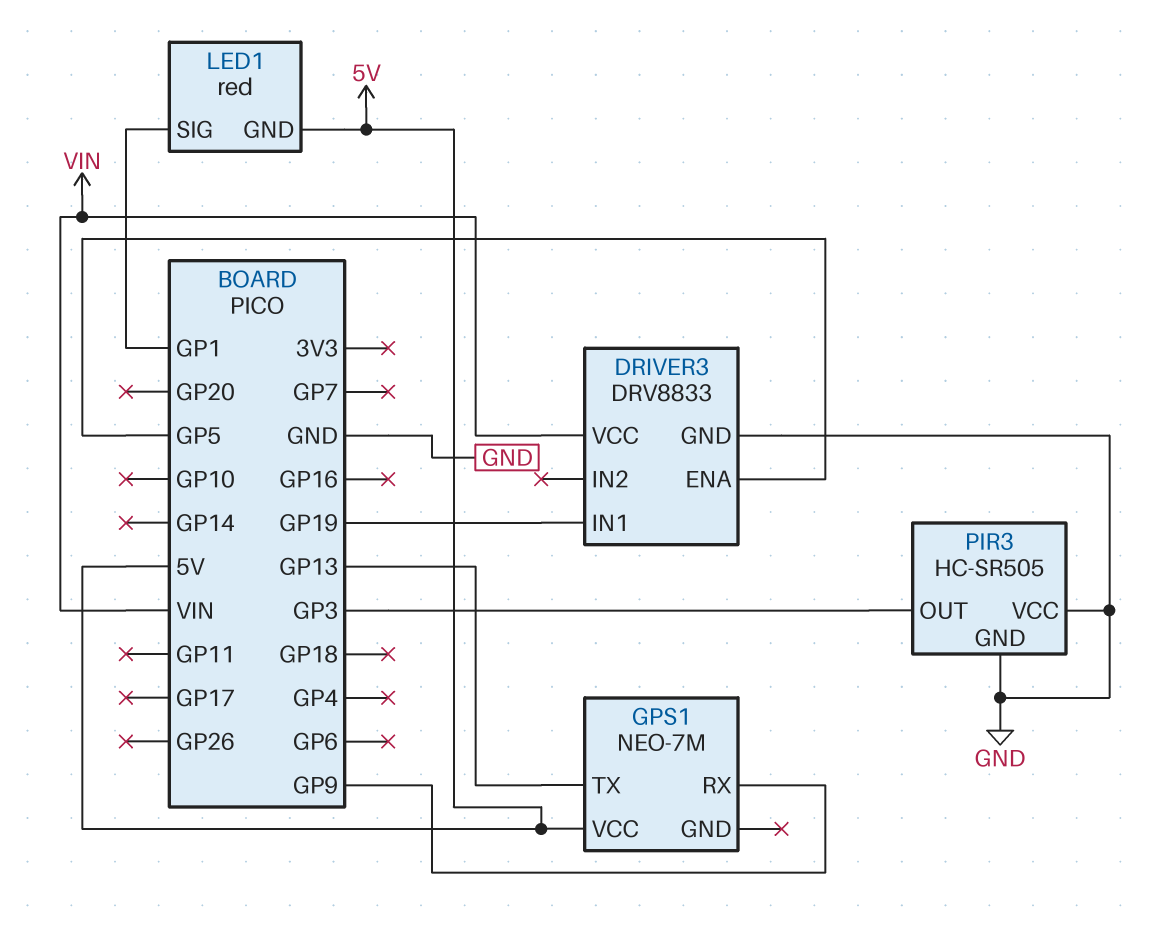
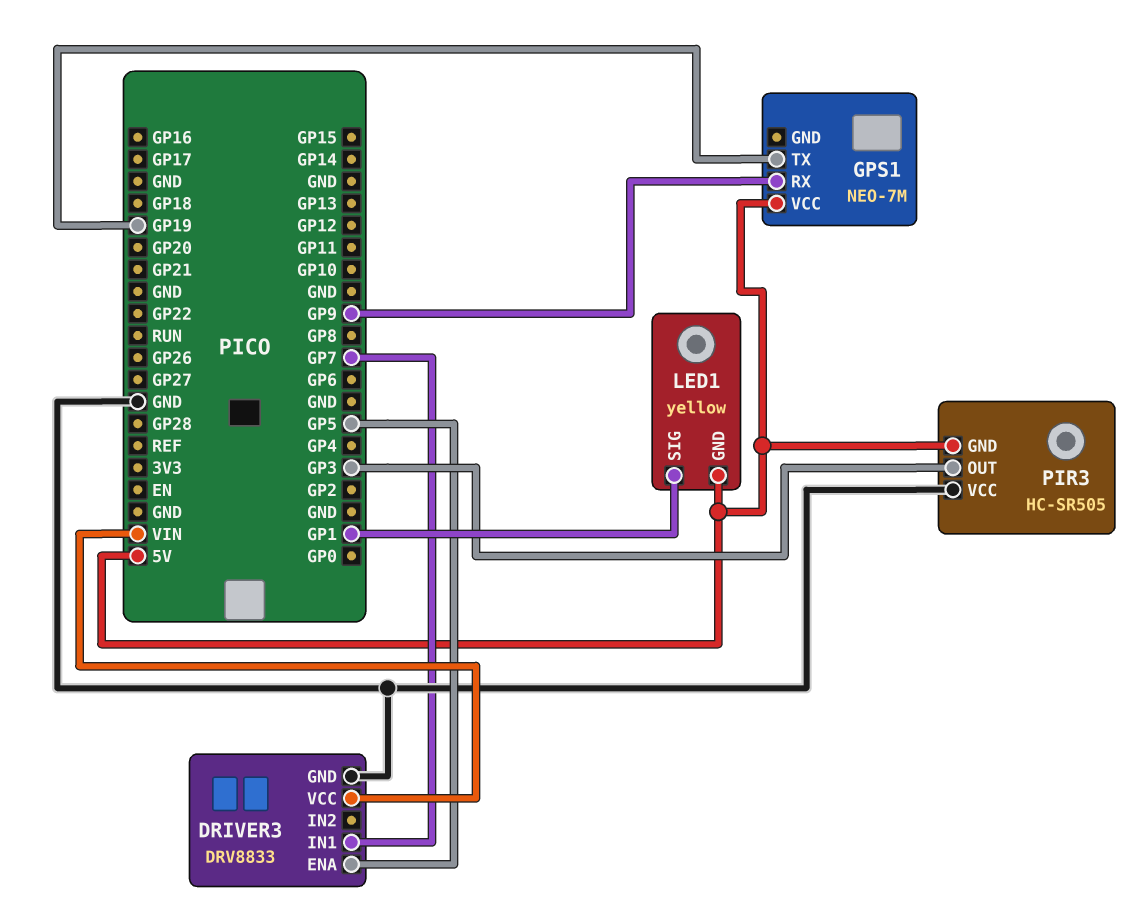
DRIVER3 pin IN1: GP19 -> GP7
GPS1 pin TX: GP13 -> GP19
LED1: red -> yellow
PIR3 pin GND: GND -> 5V

